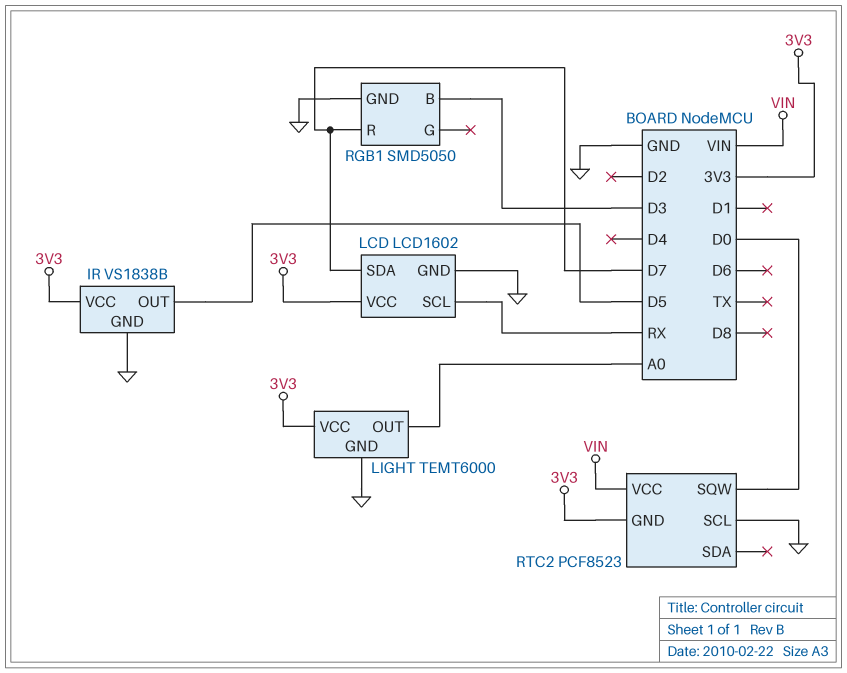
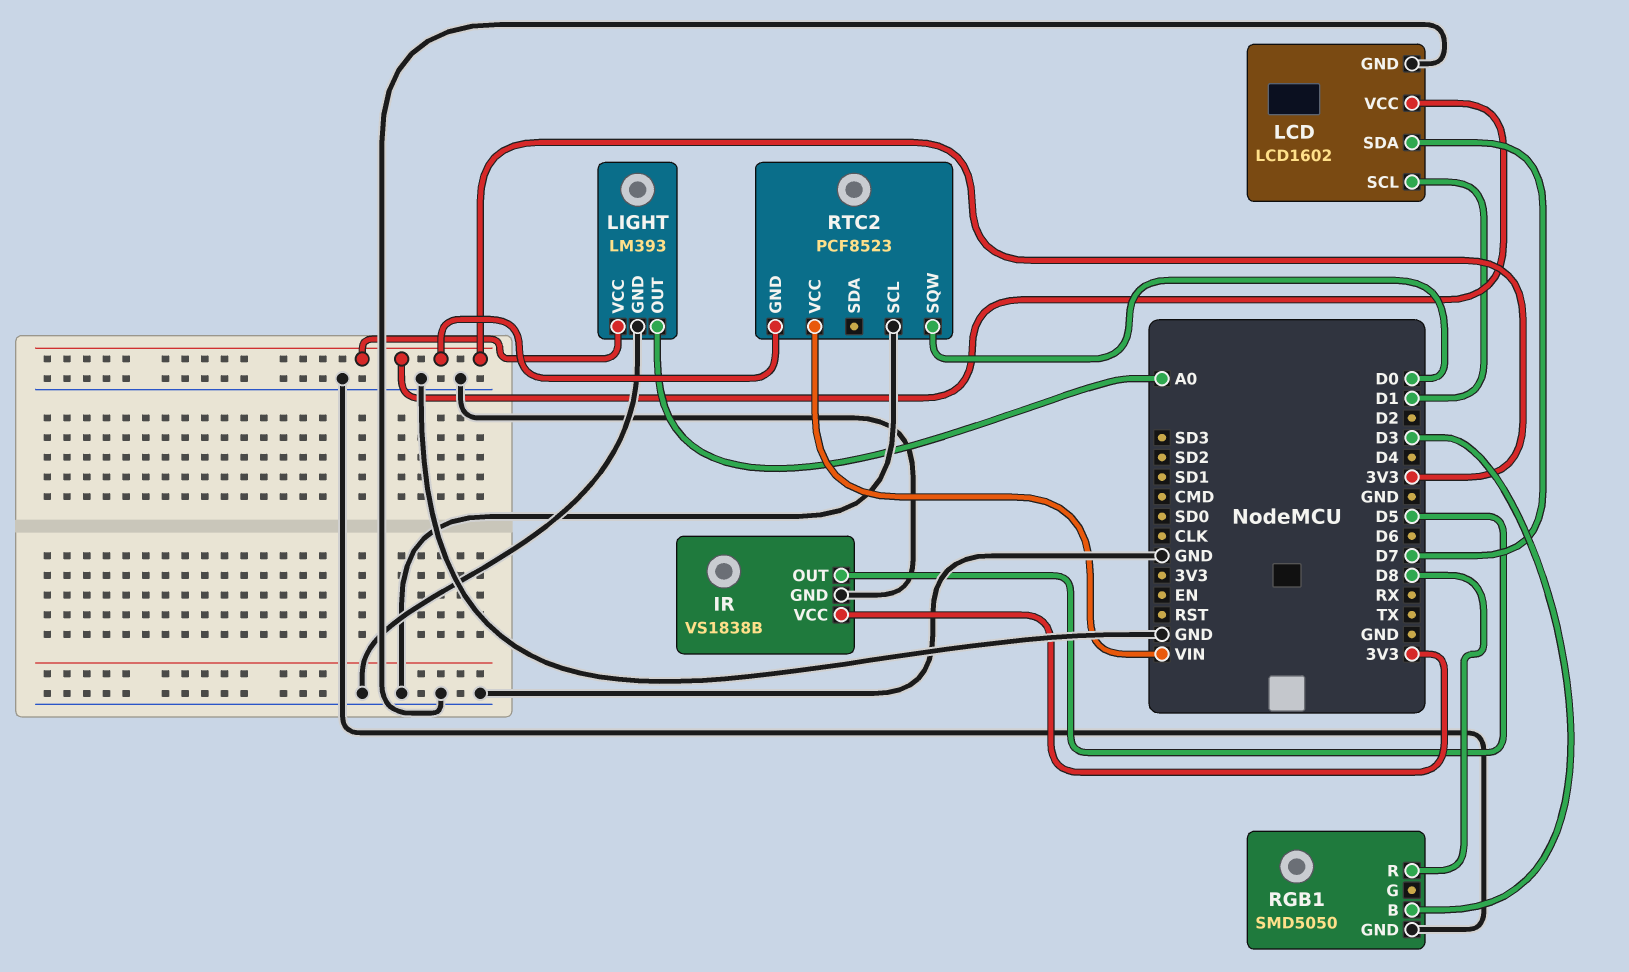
LCD pin SCL: RX -> D1
LIGHT: TEMT6000 -> LM393
RGB1 pin R: D7 -> D8

